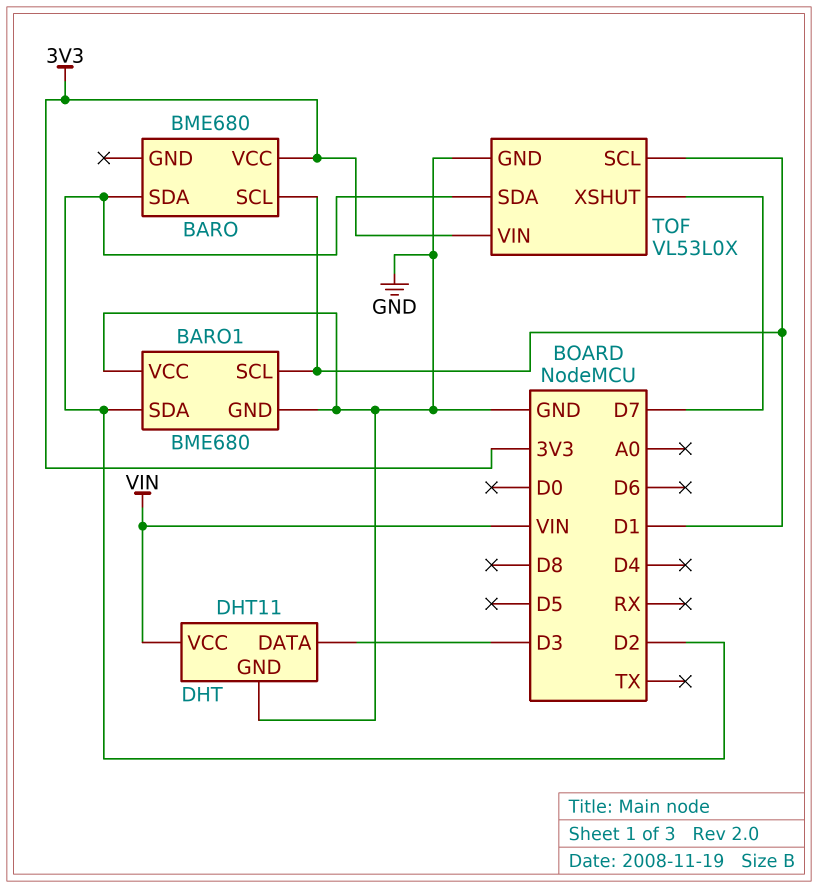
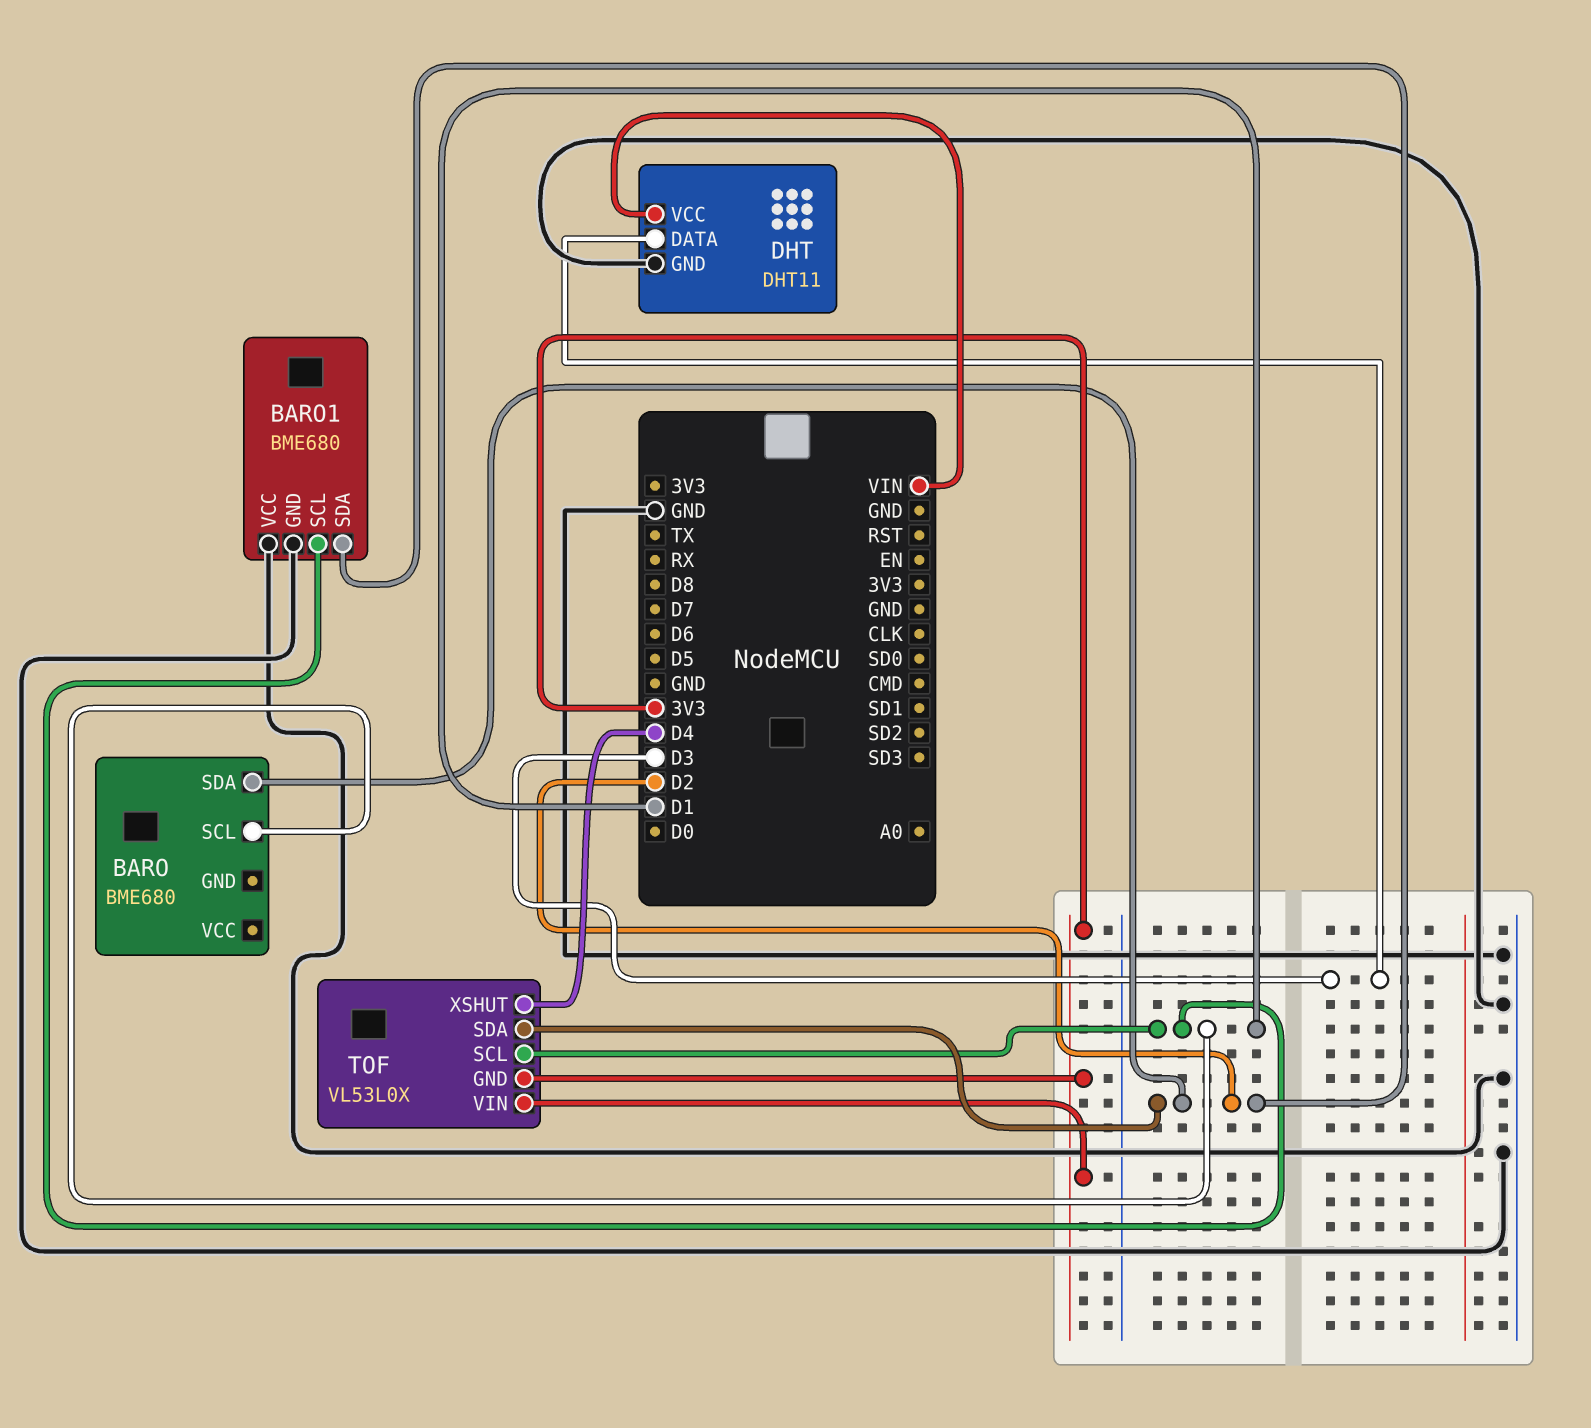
BARO pin VCC: 3V3 -> none
TOF pin GND: GND -> 3V3
TOF pin XSHUT: D7 -> D4

